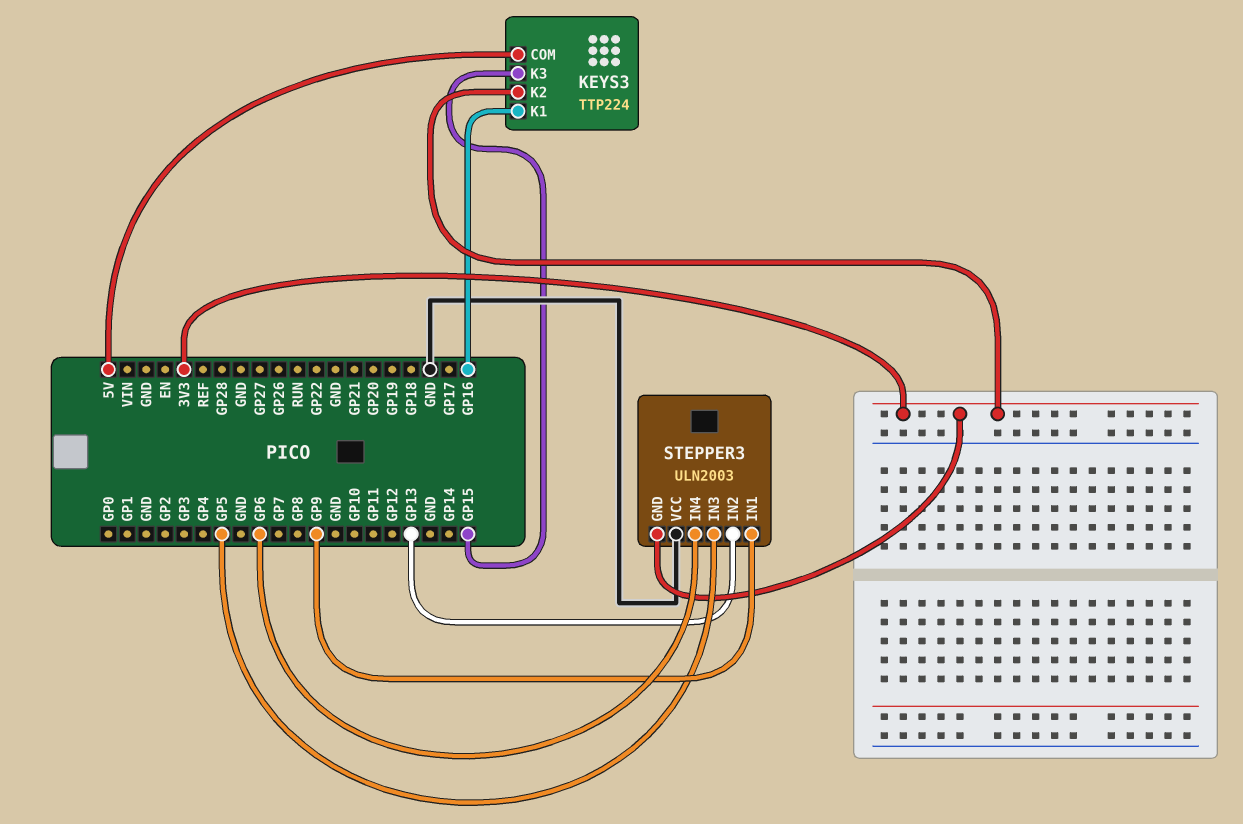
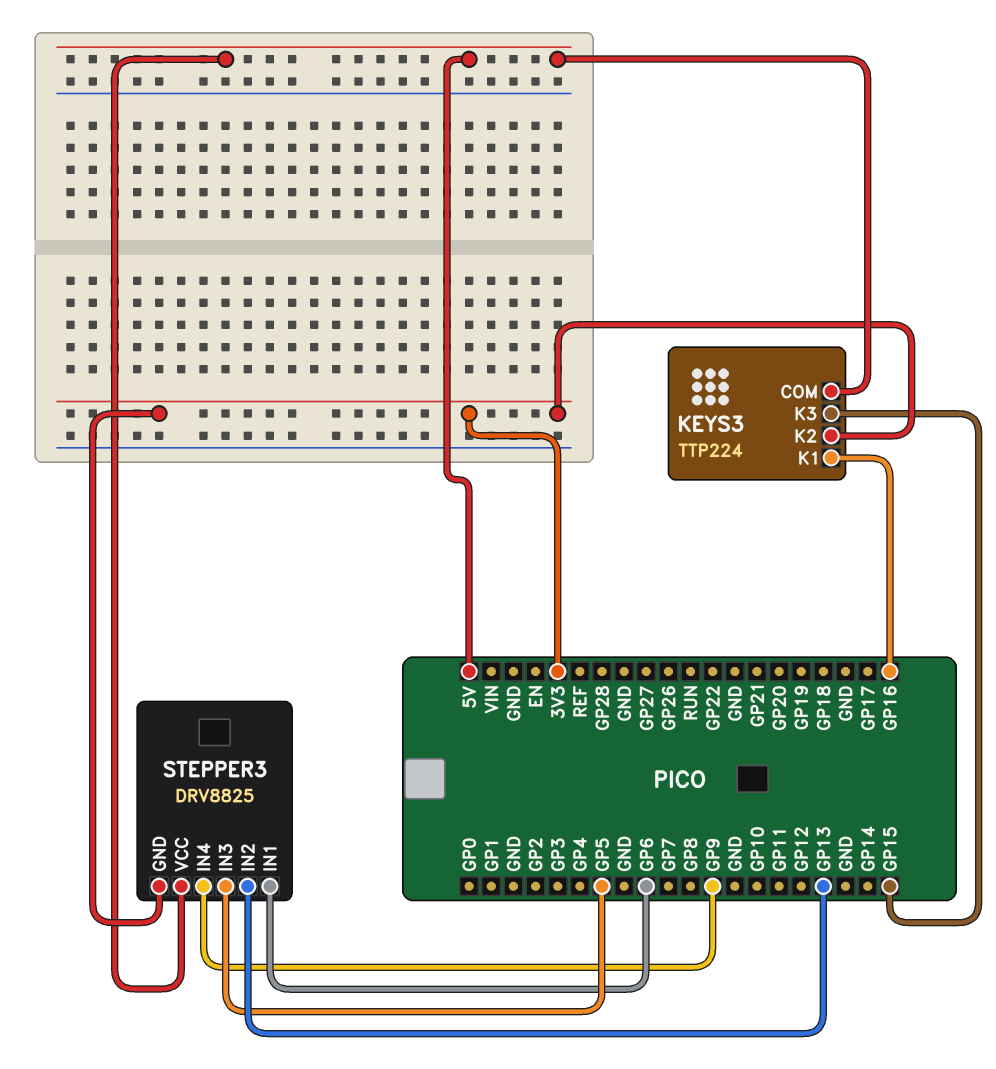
STEPPER3: ULN2003 -> DRV8825
STEPPER3 pin IN1: GP9 -> GP6
STEPPER3 pin IN4: GP6 -> GP9
STEPPER3 pin VCC: GND -> 5V

